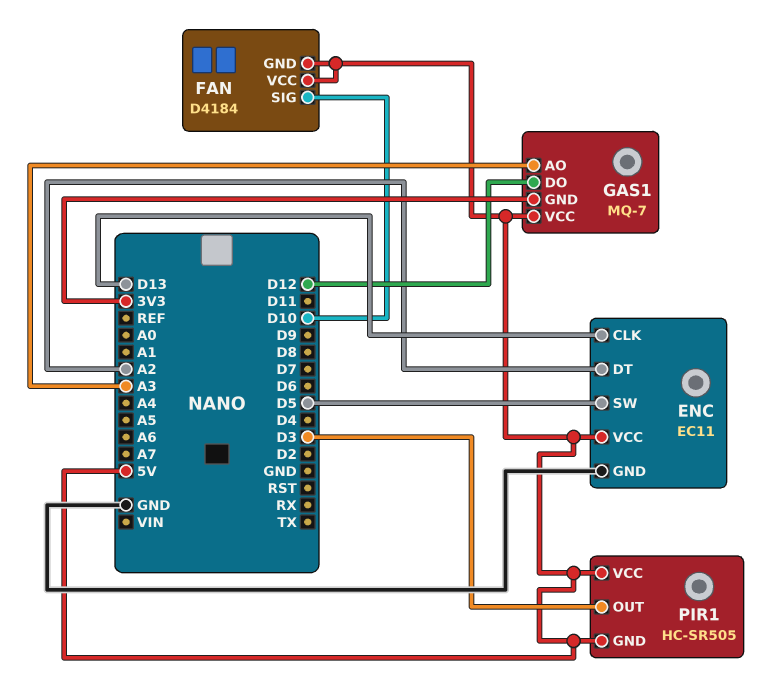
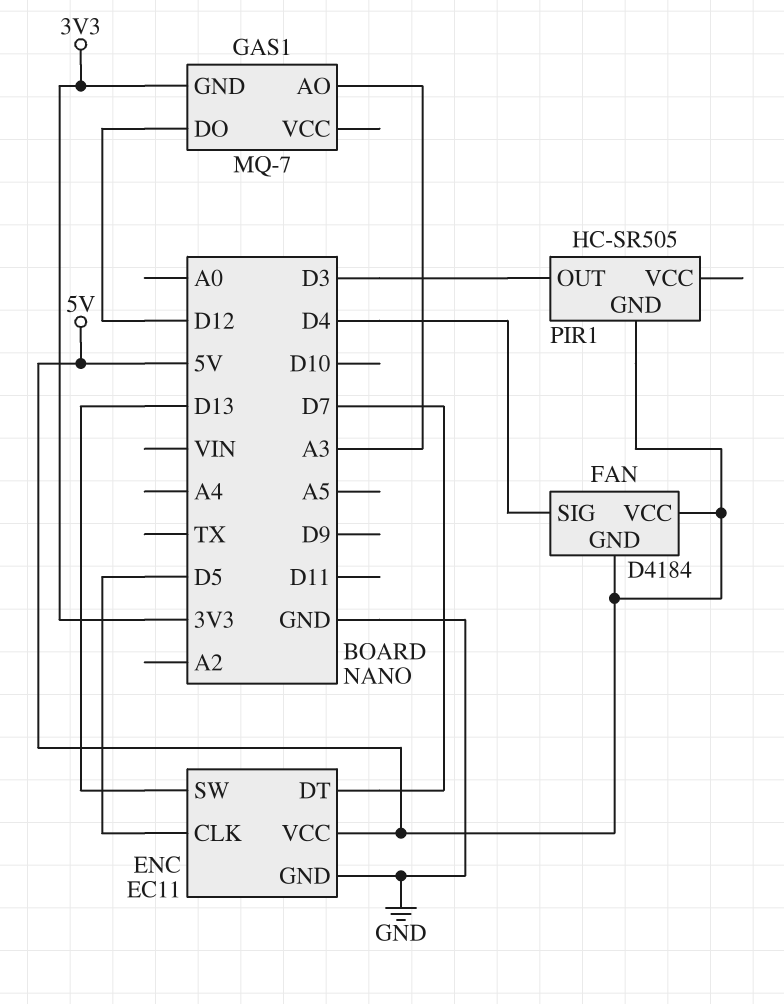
ENC pin CLK: D13 -> D5
ENC pin DT: A2 -> D7
ENC pin SW: D5 -> D13
FAN pin SIG: D10 -> D4
GAS1 pin VCC: 5V -> none
PIR1 pin VCC: 5V -> none

